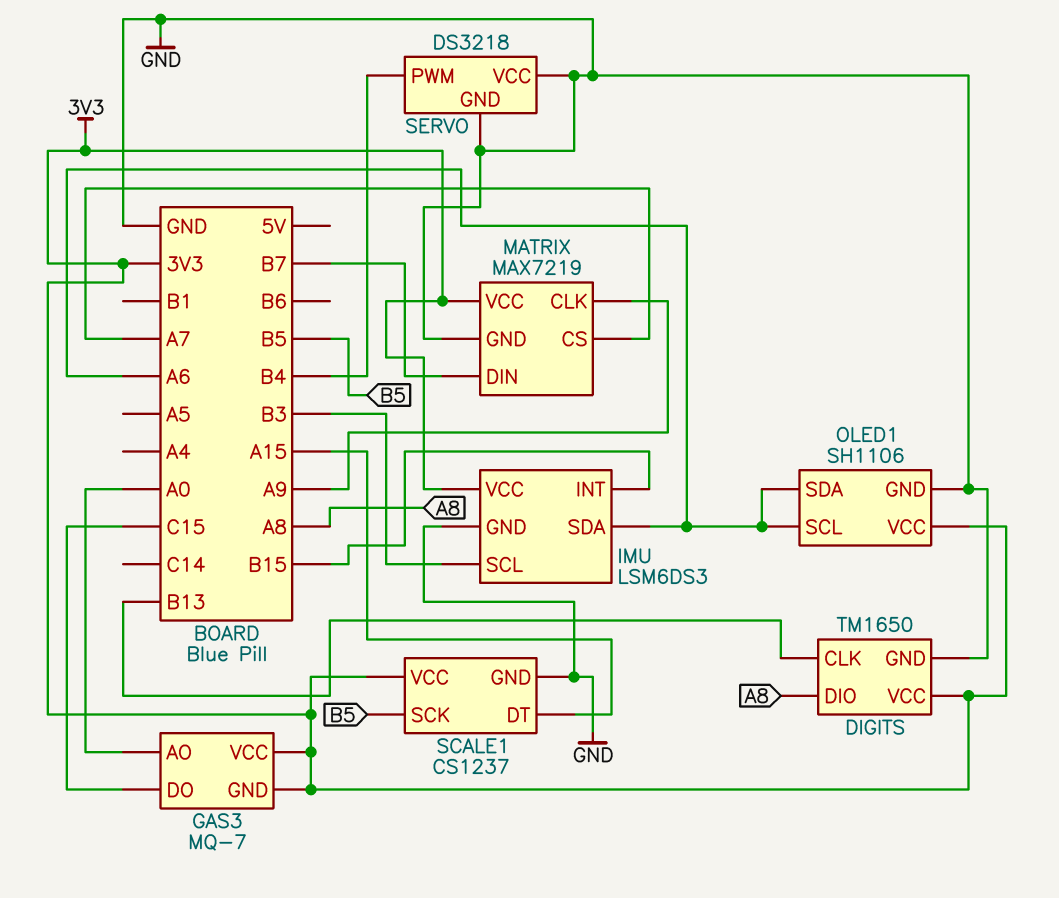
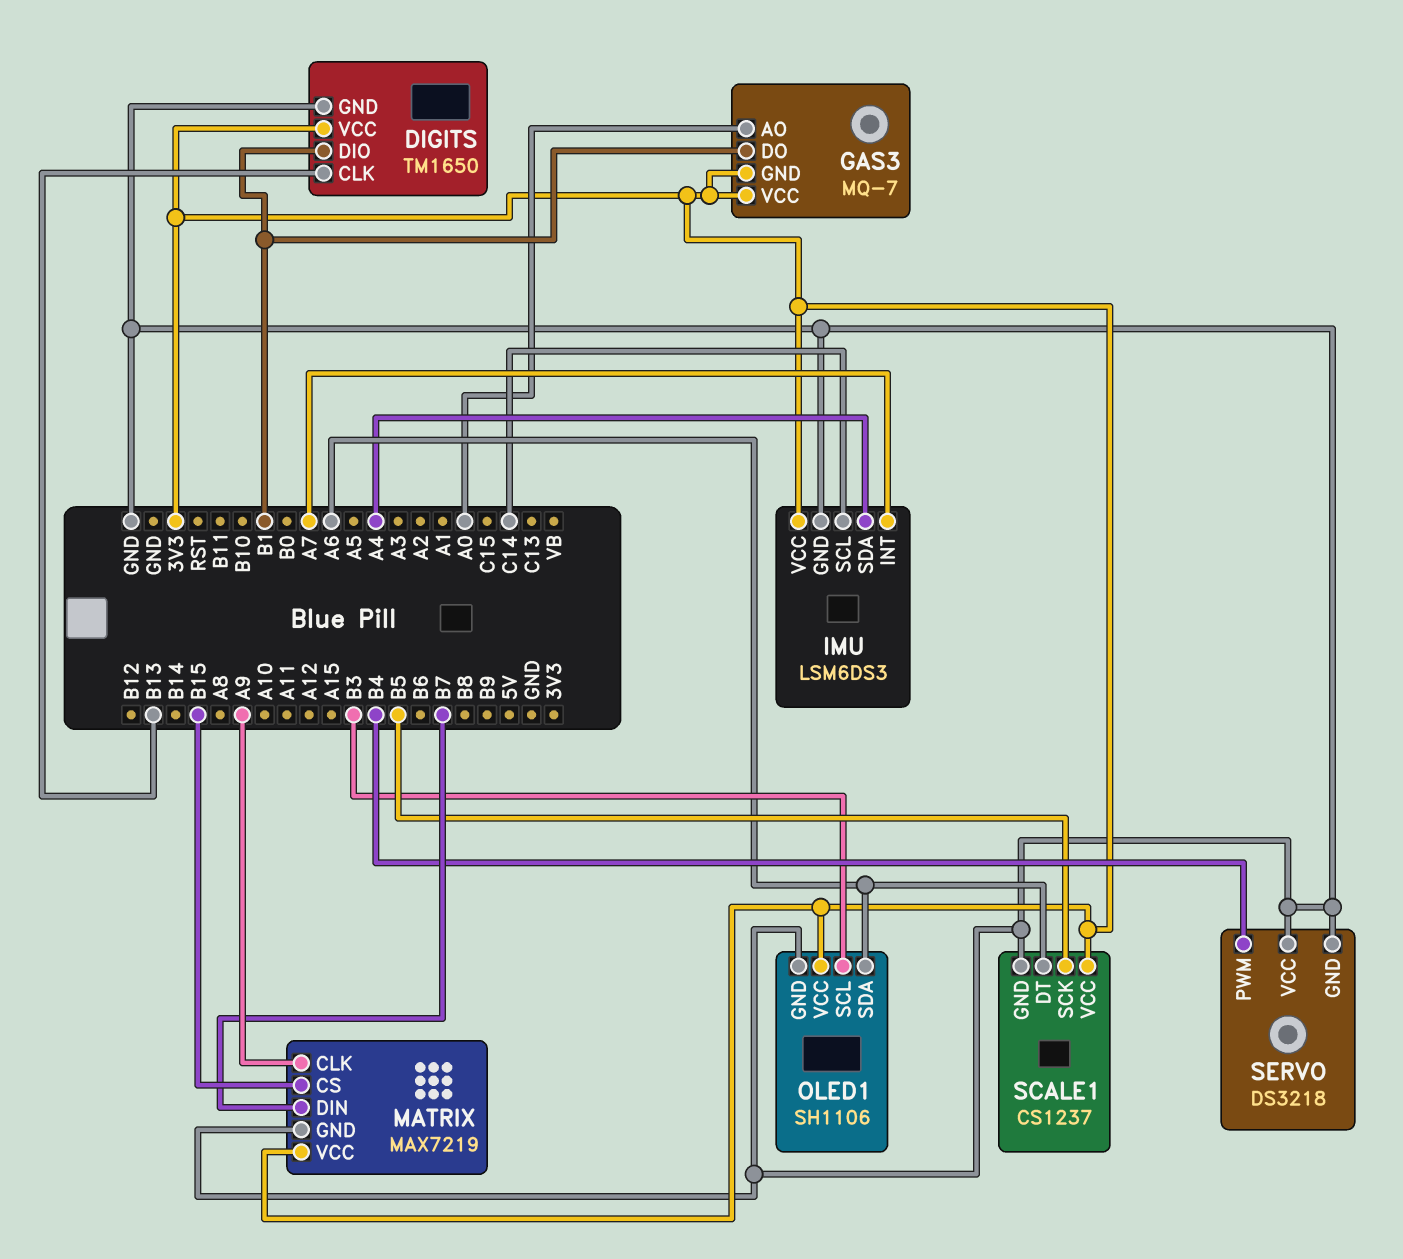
DIGITS pin DIO: A8 -> B1
GAS3 pin DO: C15 -> B1
IMU pin INT: B15 -> A7
IMU pin SCL: B3 -> C14
IMU pin SDA: A6 -> A4
MATRIX pin CS: A7 -> B15
OLED1 pin SCL: A6 -> B3
SCALE1 pin DT: A15 -> A6

